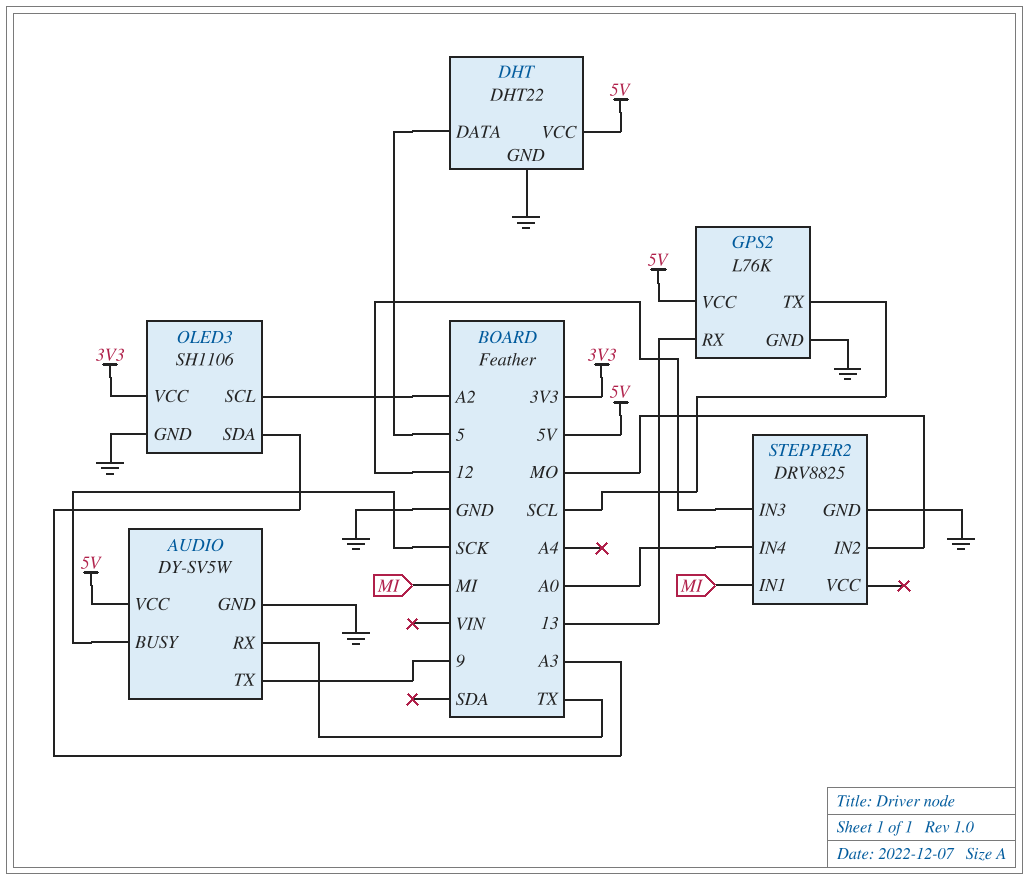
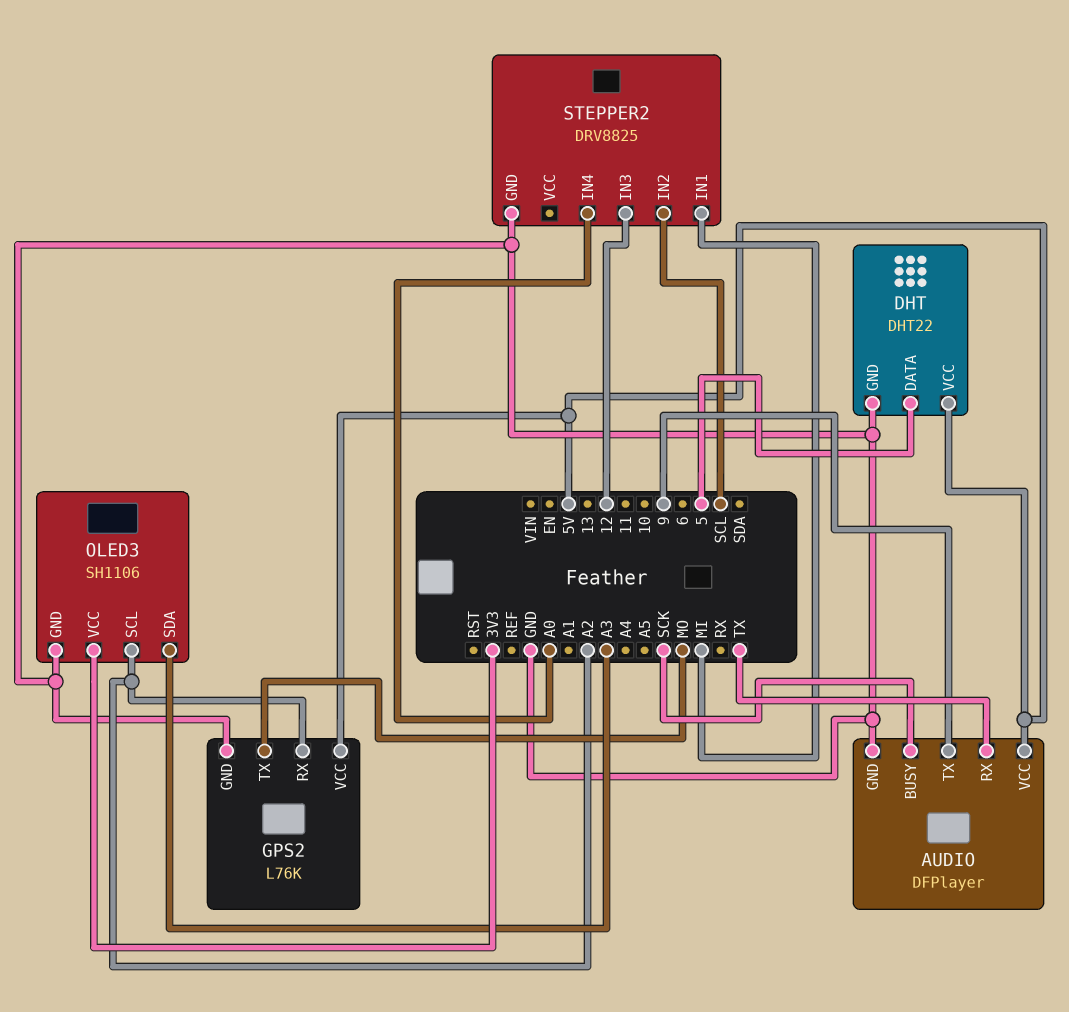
AUDIO: DY-SV5W -> DFPlayer
GPS2 pin RX: 13 -> A2
GPS2 pin TX: SCL -> MO
STEPPER2 pin IN2: MO -> SCL

